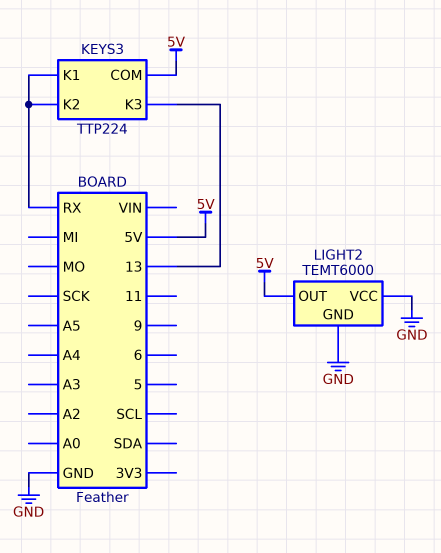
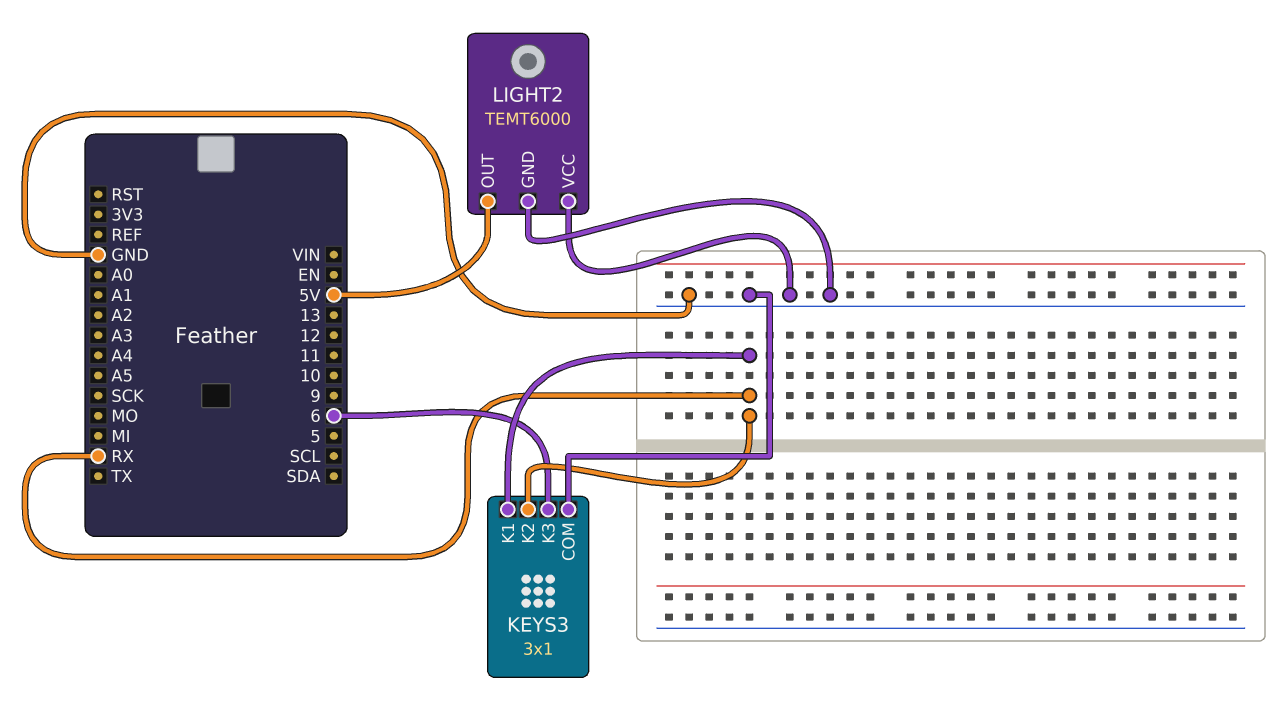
KEYS3: TTP224 -> 3x1
KEYS3 pin COM: 5V -> GND
KEYS3 pin K3: 13 -> 6

